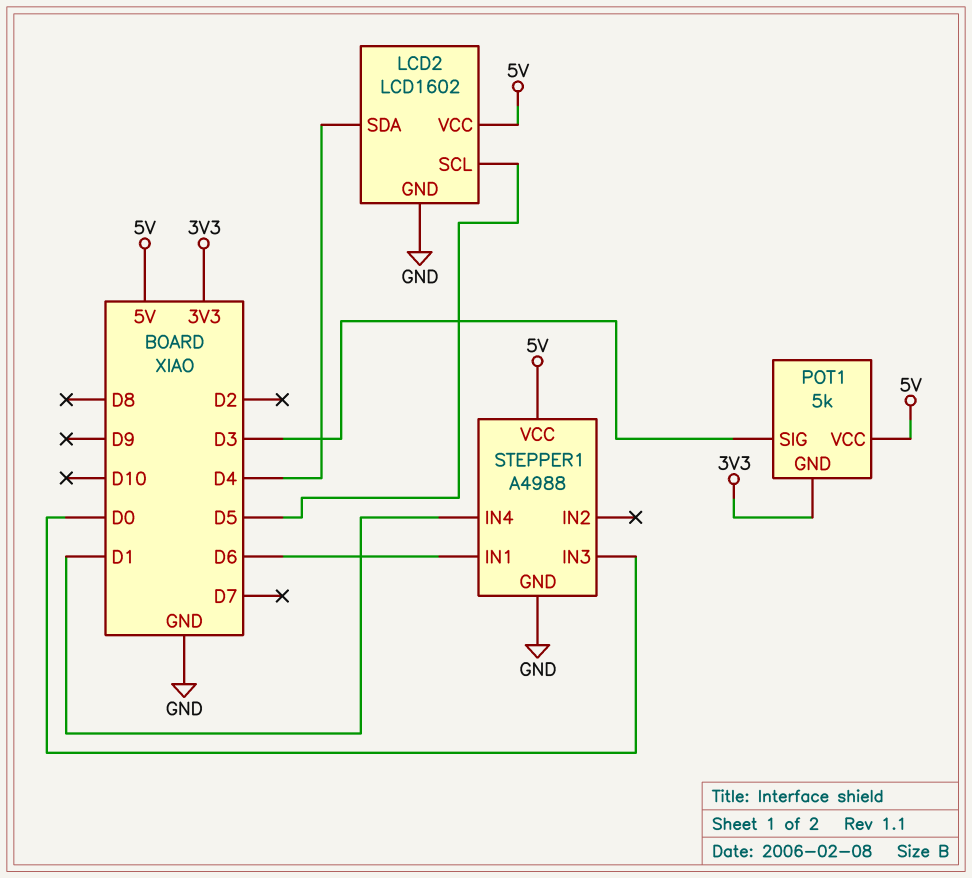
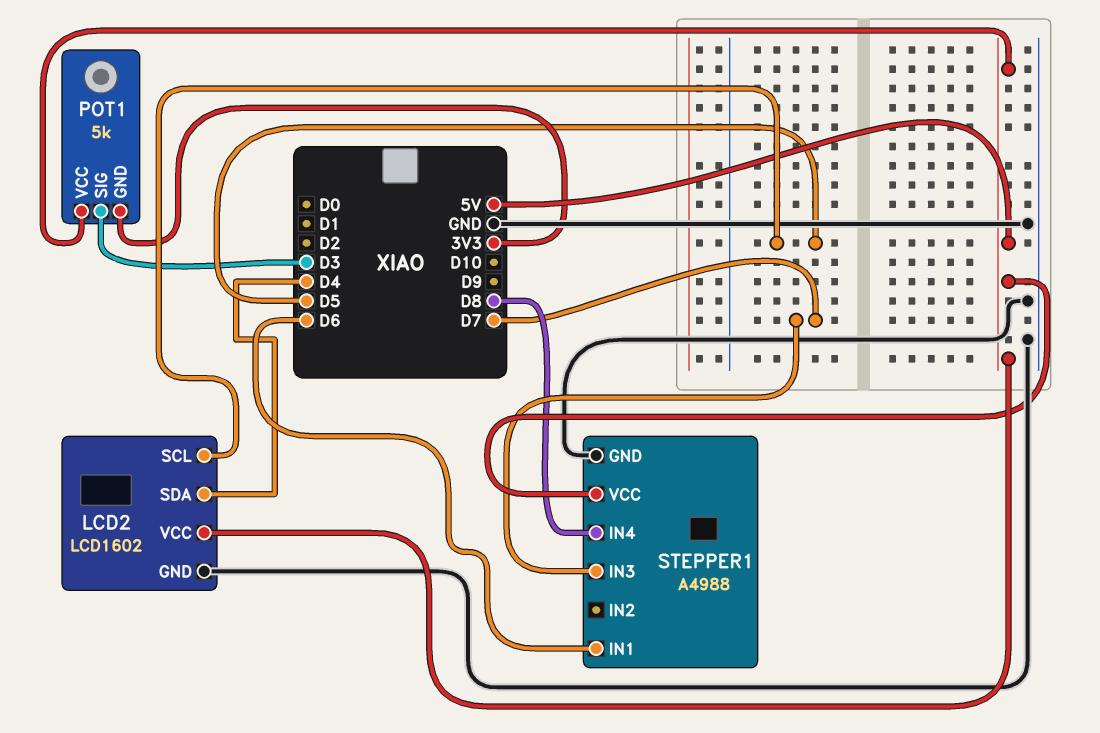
STEPPER1 pin IN3: D0 -> D7
STEPPER1 pin IN4: D1 -> D8

